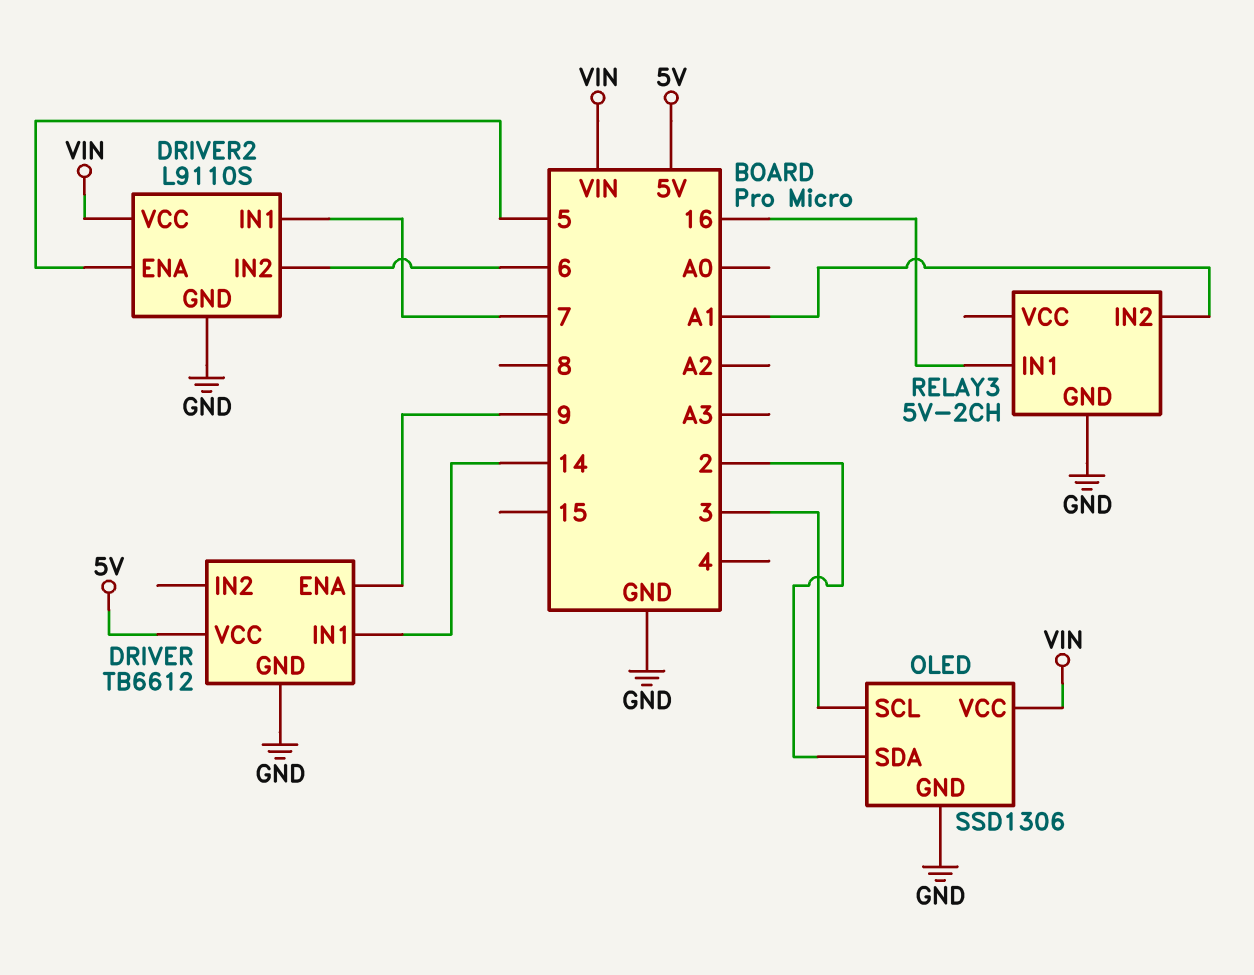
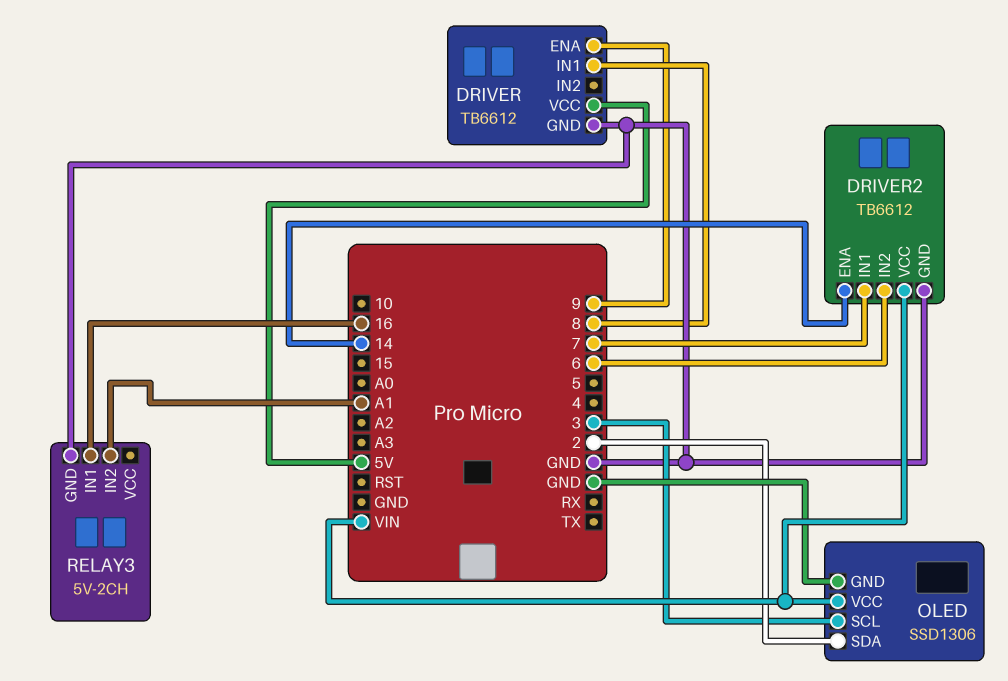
DRIVER pin IN1: 14 -> 8
DRIVER2: L9110S -> TB6612
DRIVER2 pin ENA: 5 -> 14

